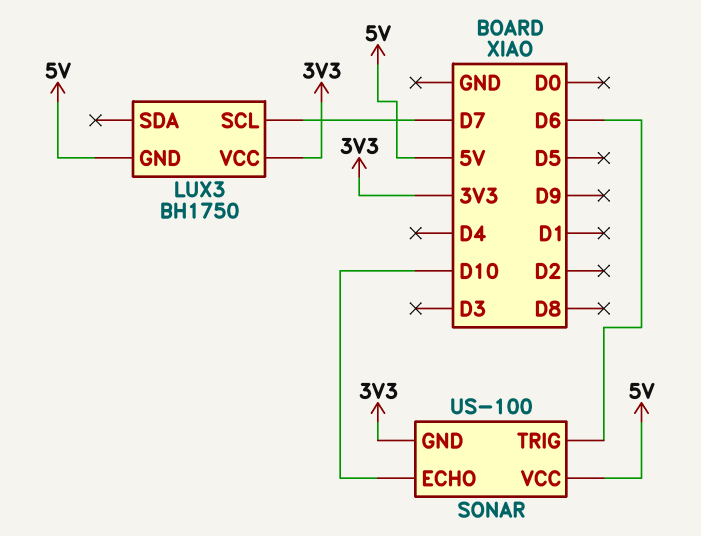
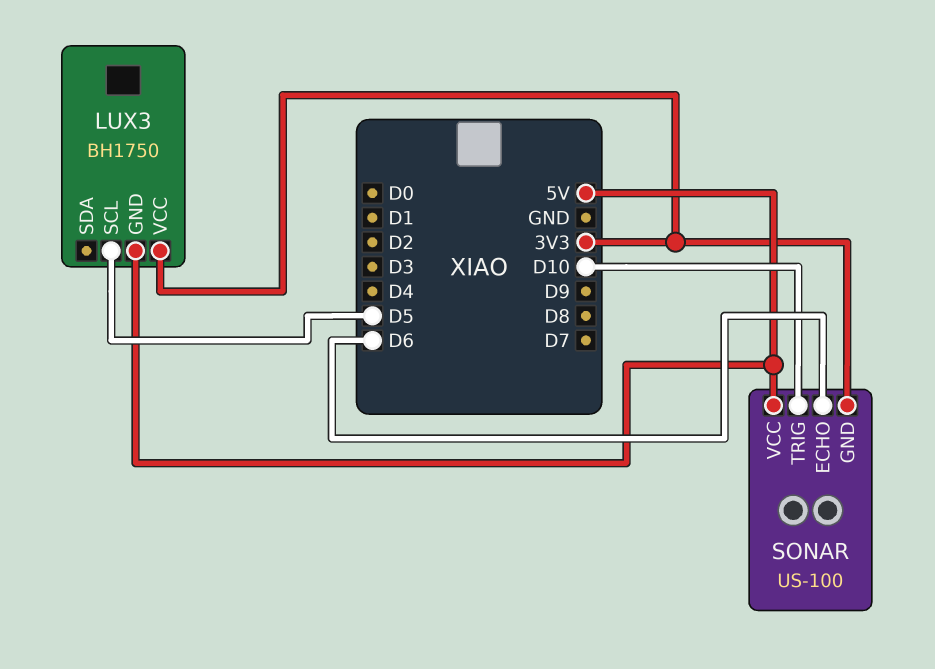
LUX3 pin SCL: D7 -> D5
SONAR pin ECHO: D10 -> D6
SONAR pin TRIG: D6 -> D10

